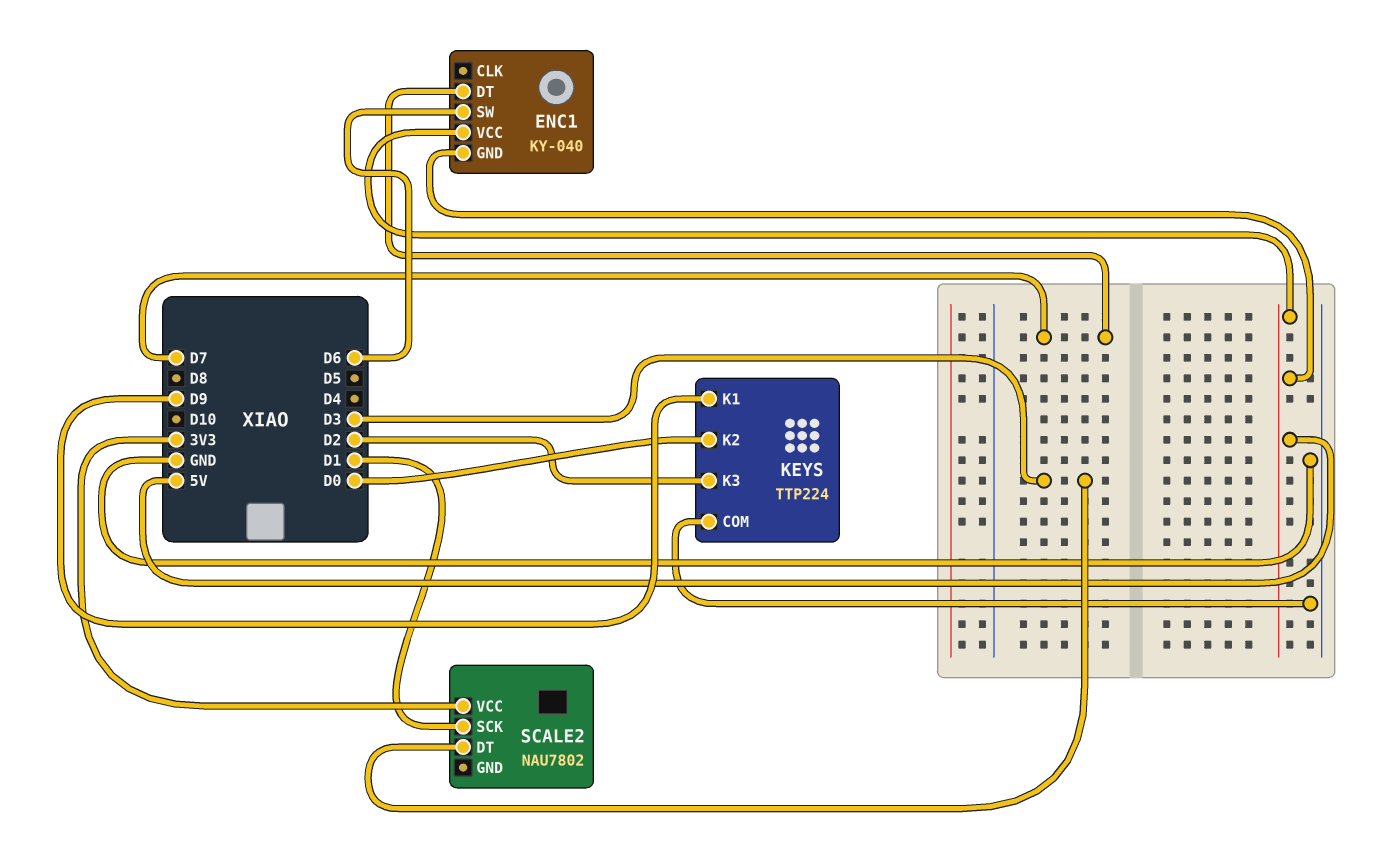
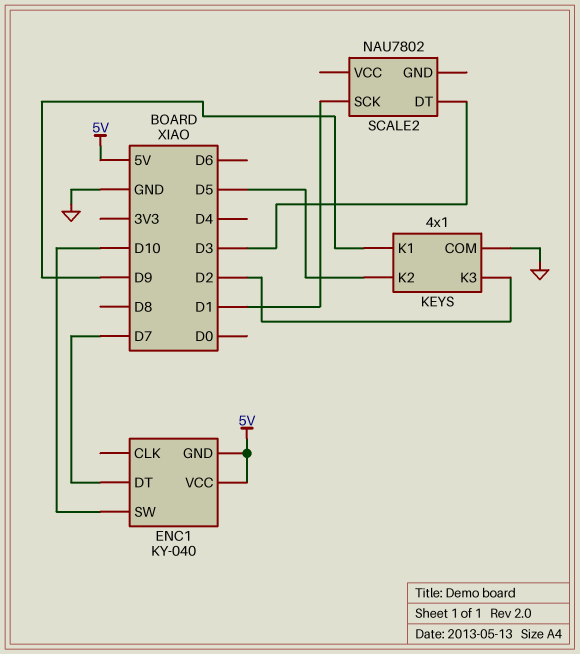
ENC1 pin SW: D6 -> D10
KEYS: TTP224 -> 4x1
KEYS pin K2: D0 -> D5
SCALE2 pin VCC: 3V3 -> none

